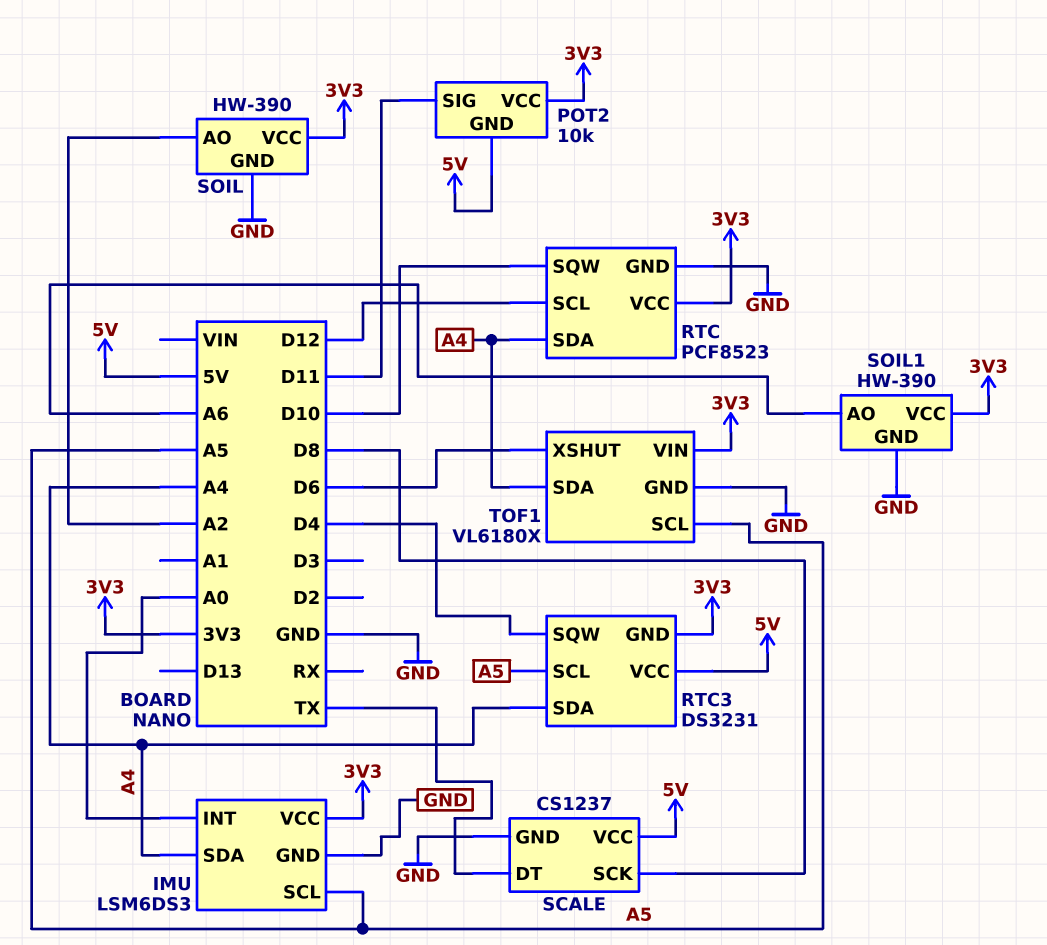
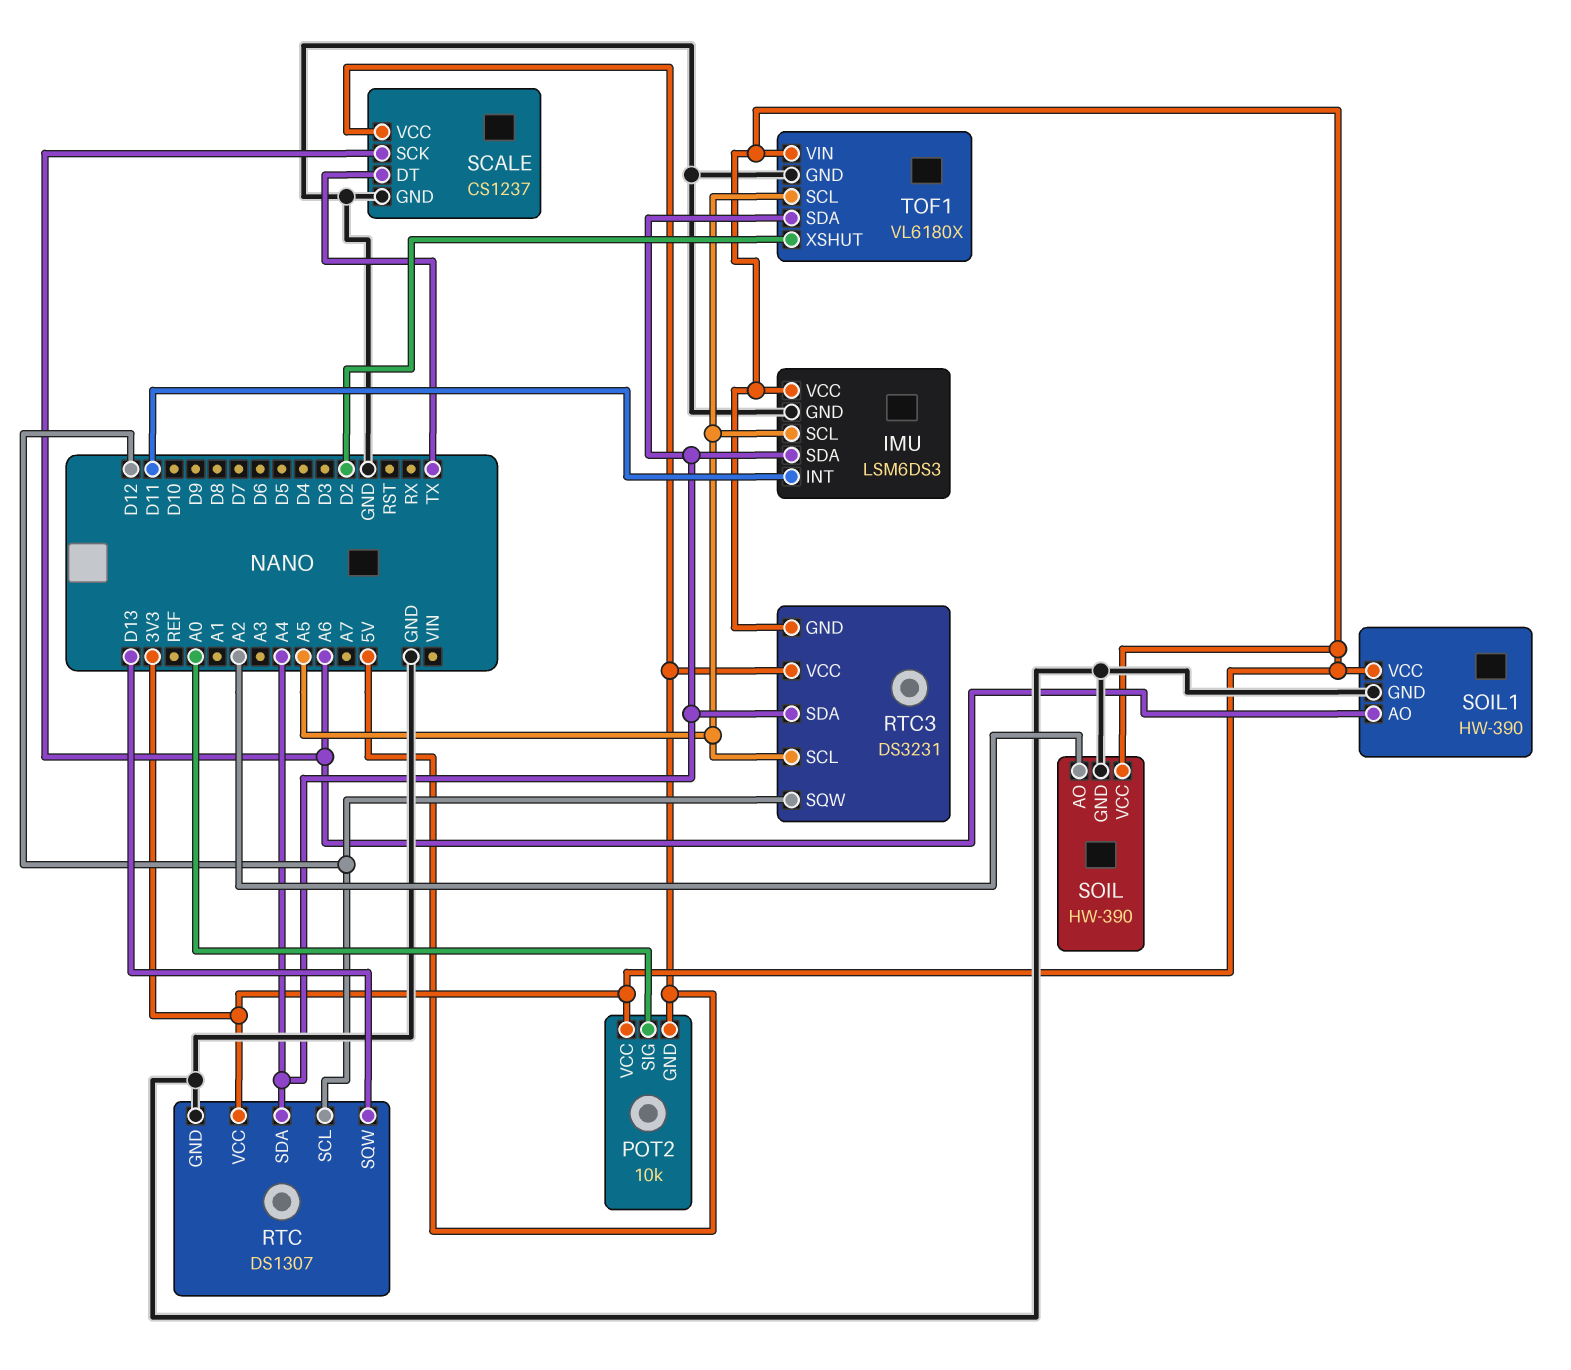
IMU pin INT: A0 -> D11
POT2 pin SIG: D11 -> A0
RTC: PCF8523 -> DS1307
RTC pin SQW: D10 -> D13
RTC3 pin SQW: D4 -> D12
SCALE pin SCK: D8 -> A6
TOF1 pin XSHUT: D6 -> D2

